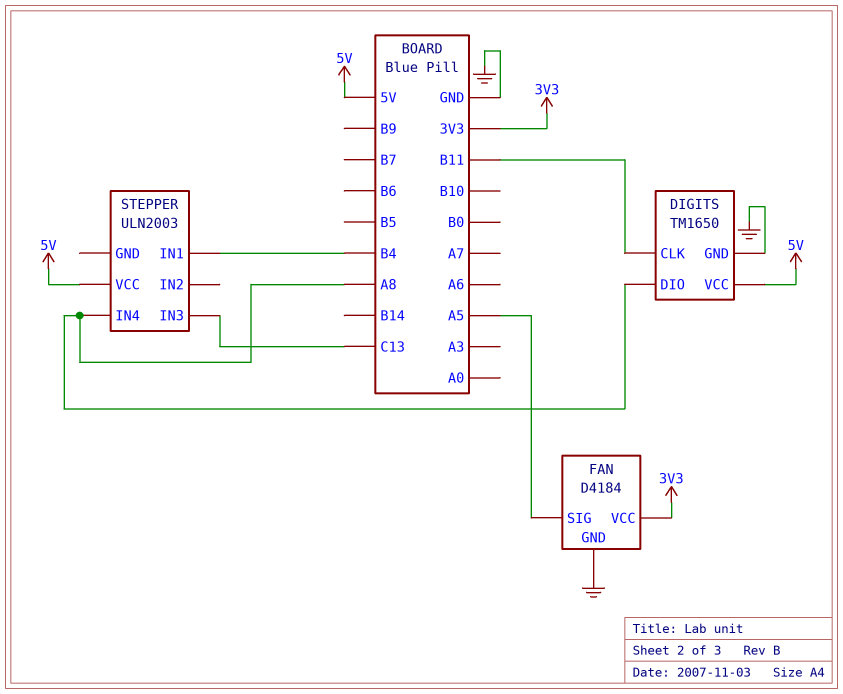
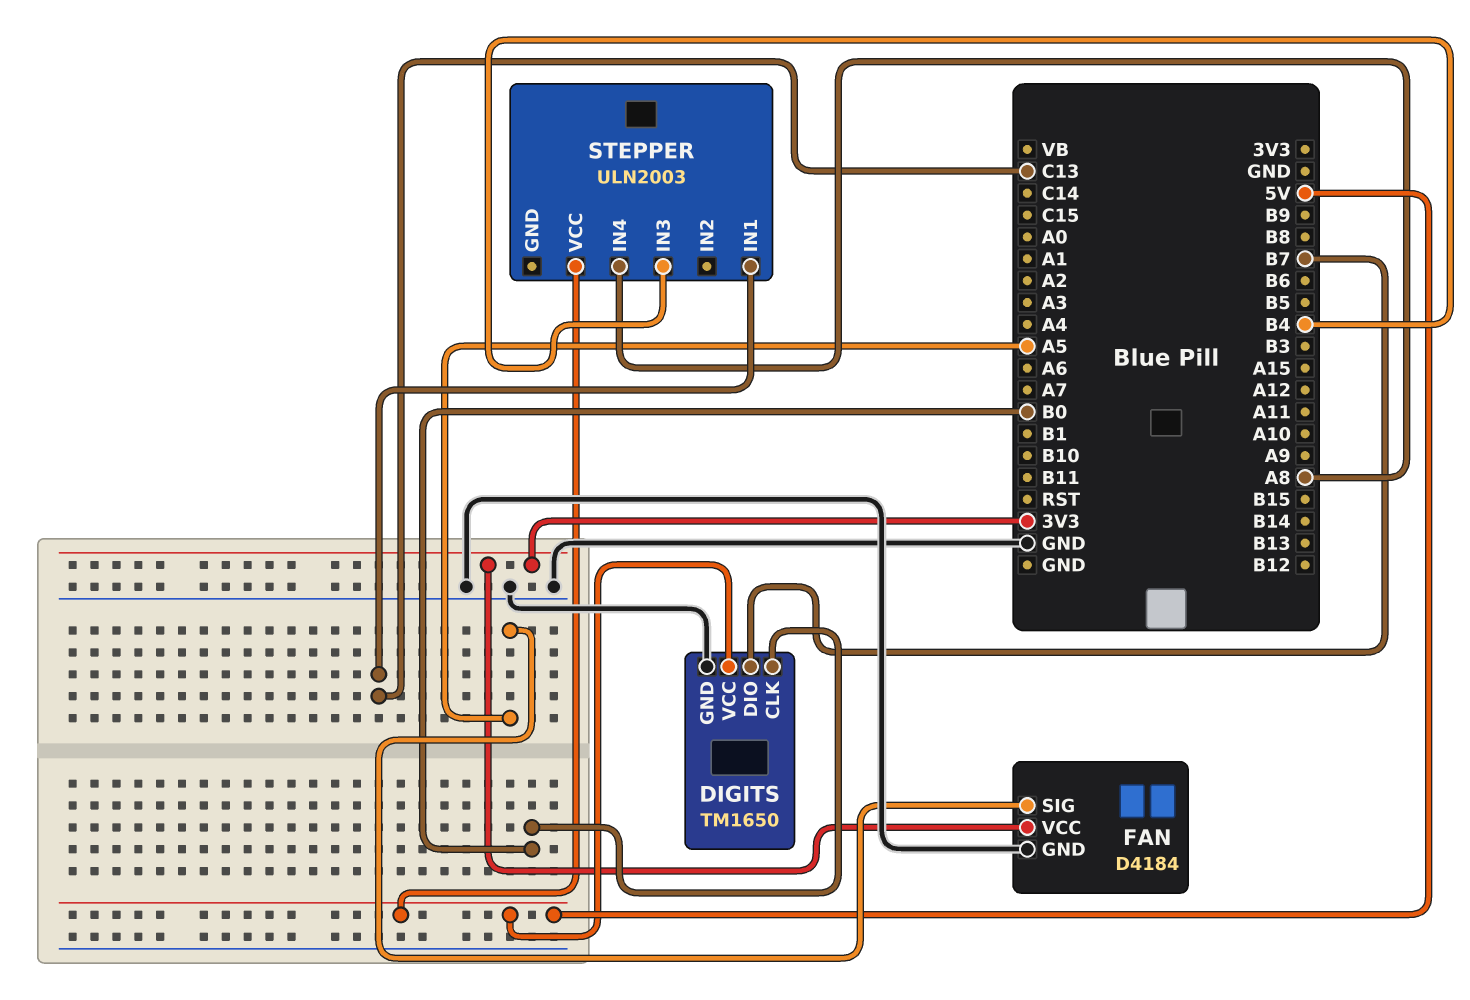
DIGITS pin CLK: B11 -> B0
DIGITS pin DIO: A8 -> B7
STEPPER pin IN1: B4 -> C13
STEPPER pin IN3: C13 -> B4

